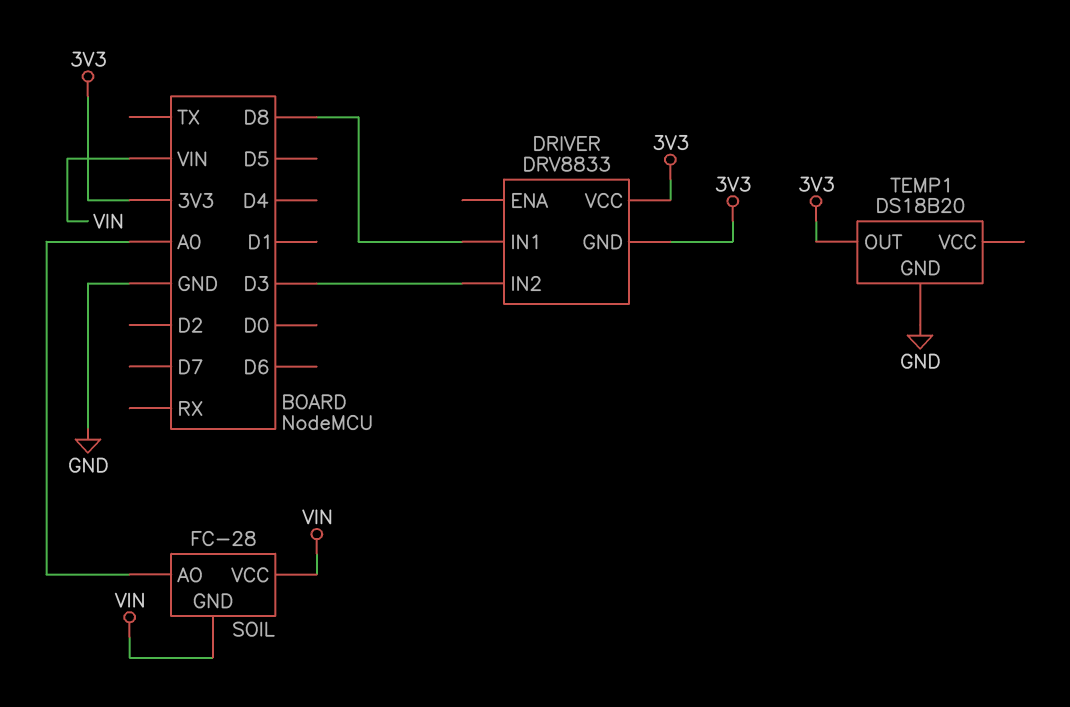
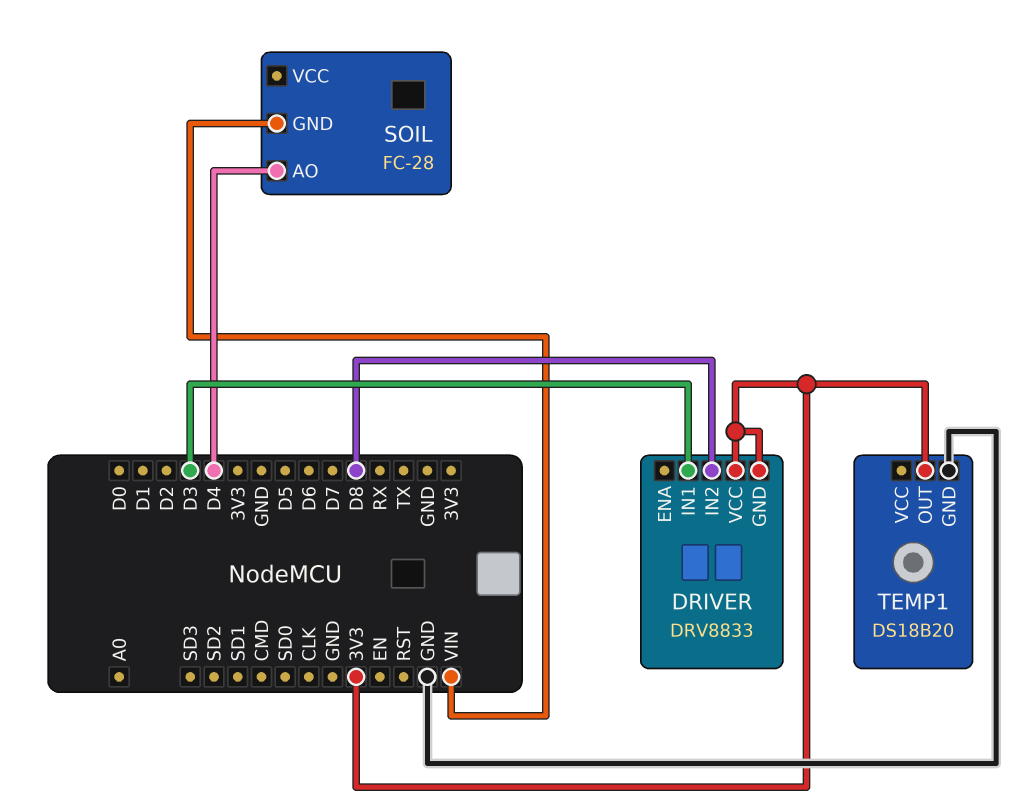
DRIVER pin IN1: D8 -> D3
DRIVER pin IN2: D3 -> D8
SOIL pin AO: A0 -> D4
SOIL pin VCC: VIN -> none

